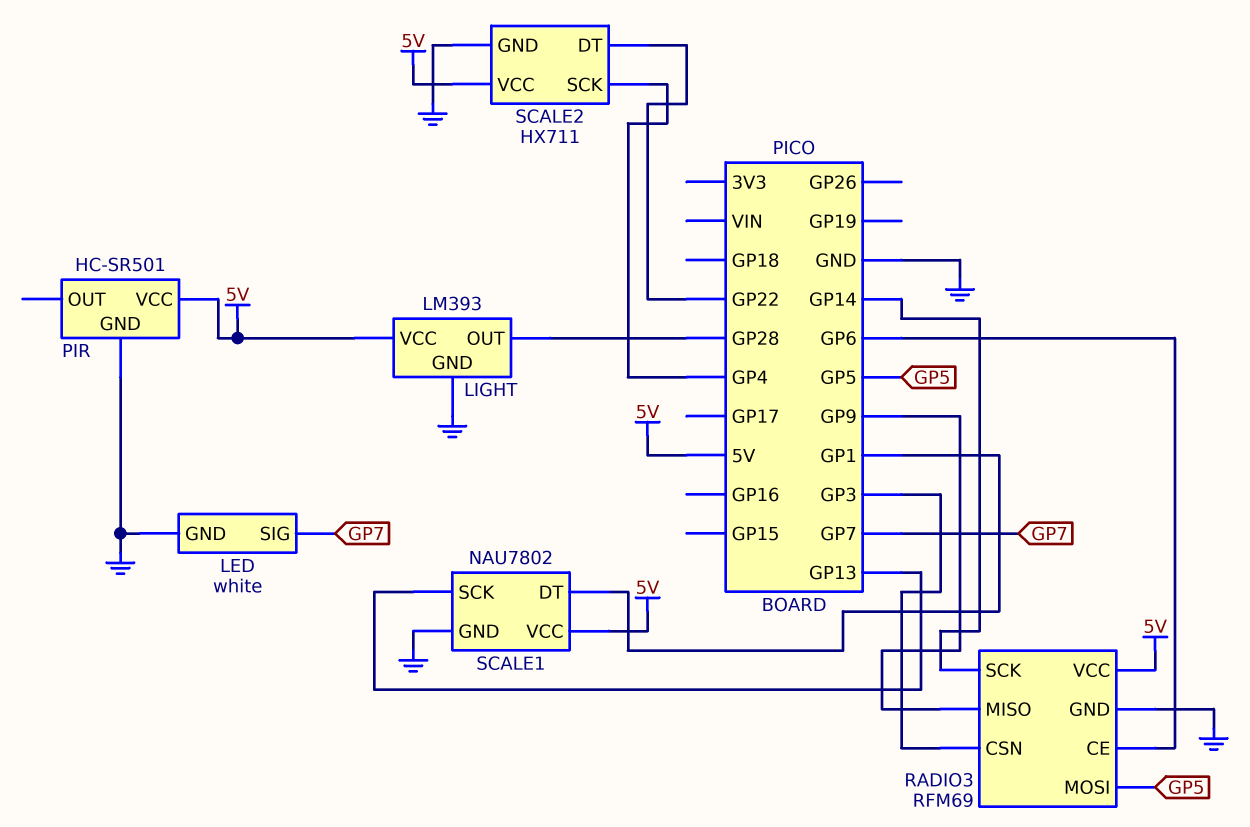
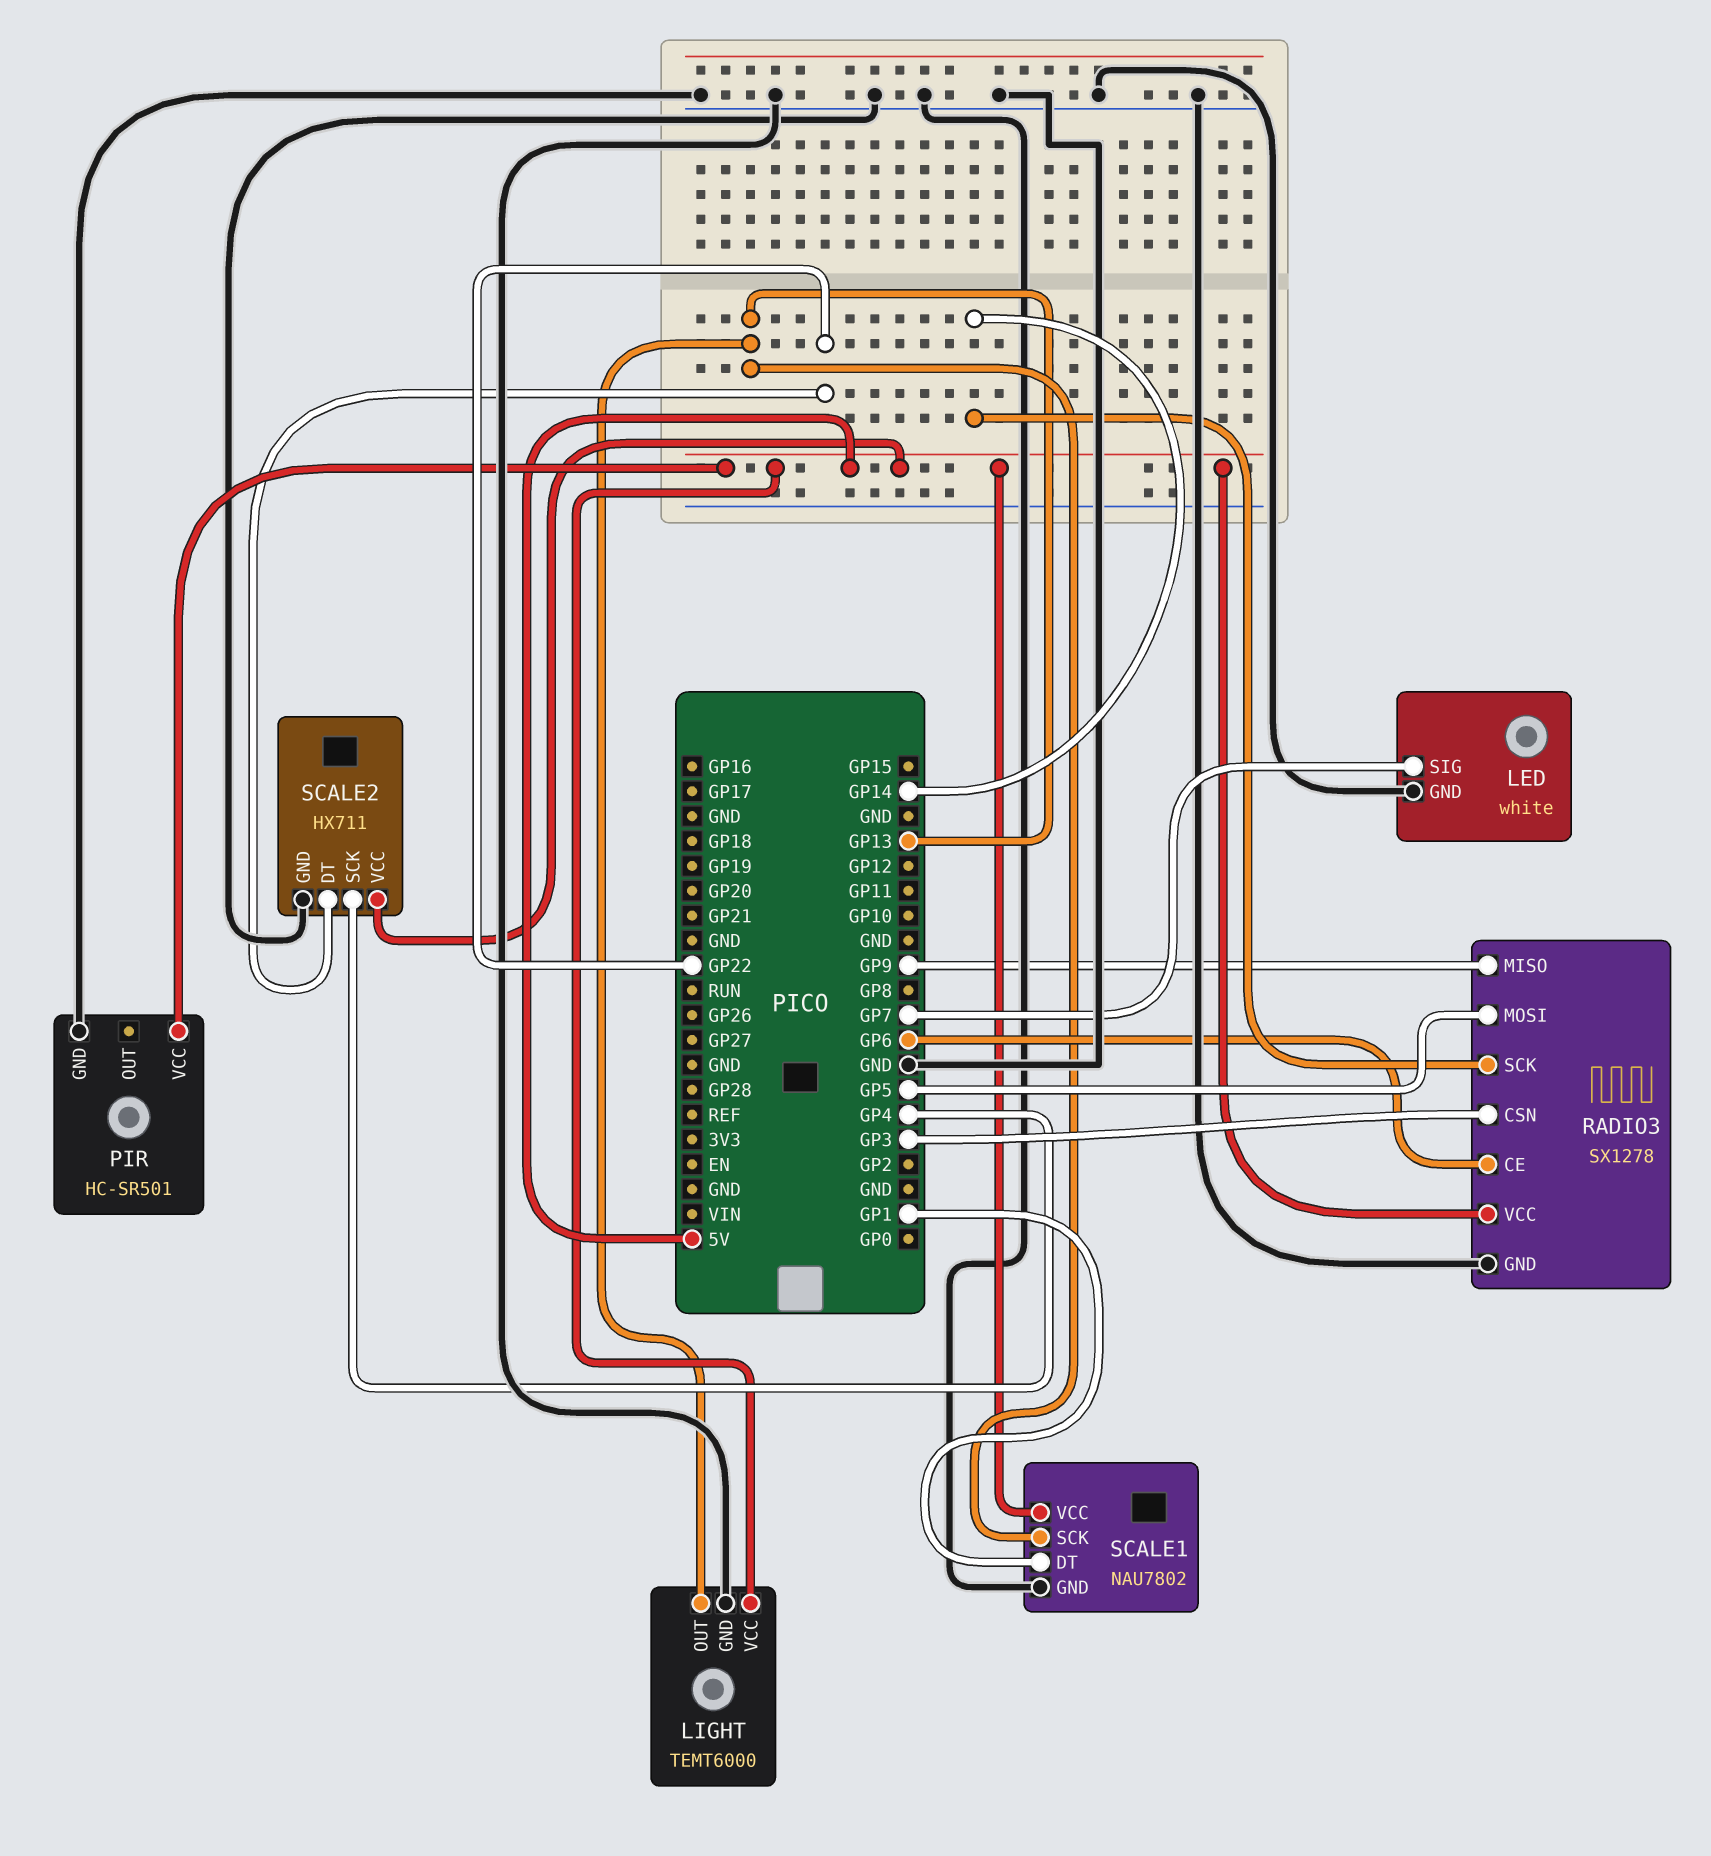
LIGHT: LM393 -> TEMT6000
LIGHT pin OUT: GP28 -> GP13
RADIO3: RFM69 -> SX1278

